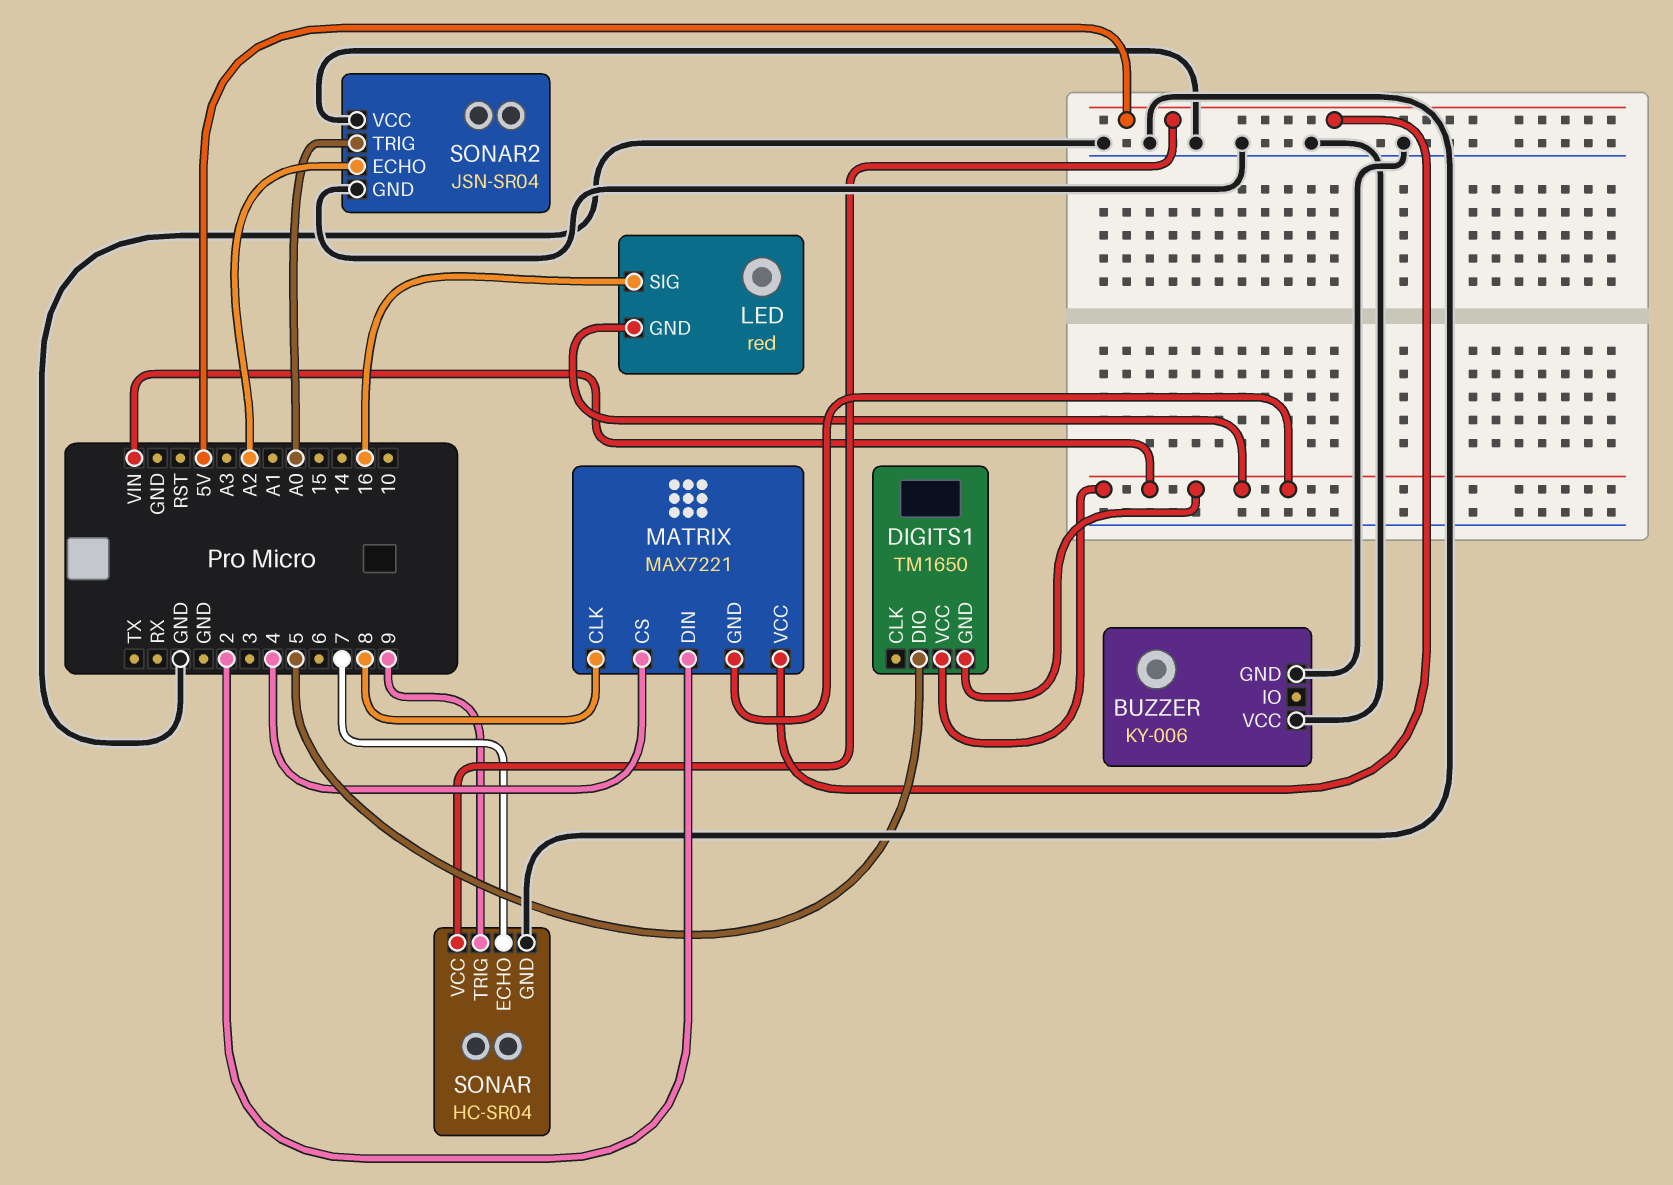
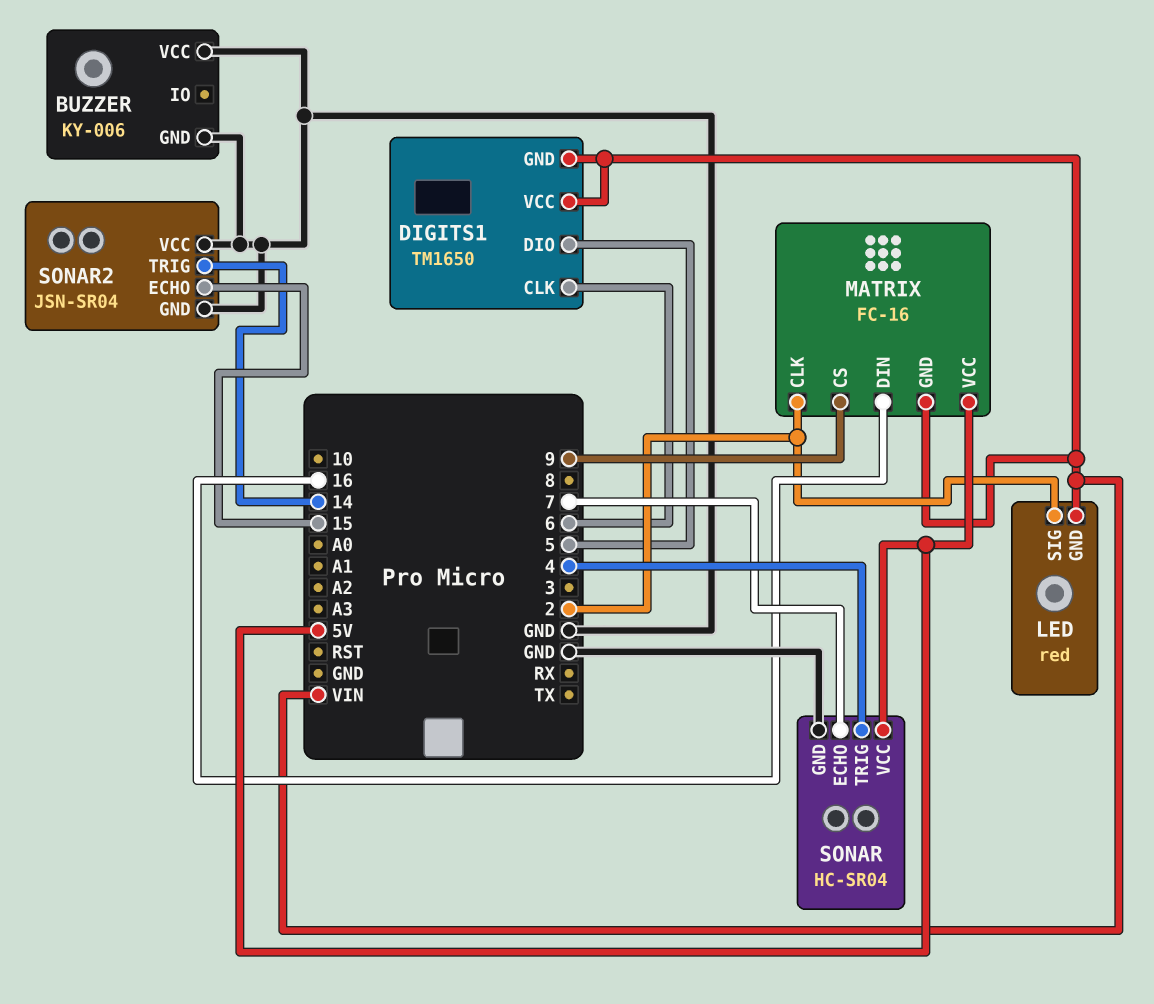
DIGITS1 pin CLK: none -> 6
LED pin SIG: 16 -> 2
MATRIX: MAX7221 -> FC-16
MATRIX pin CLK: 8 -> 2
MATRIX pin CS: 4 -> 9
MATRIX pin DIN: 2 -> 16
SONAR pin TRIG: 9 -> 4
SONAR2 pin ECHO: A2 -> 15
SONAR2 pin TRIG: A0 -> 14

